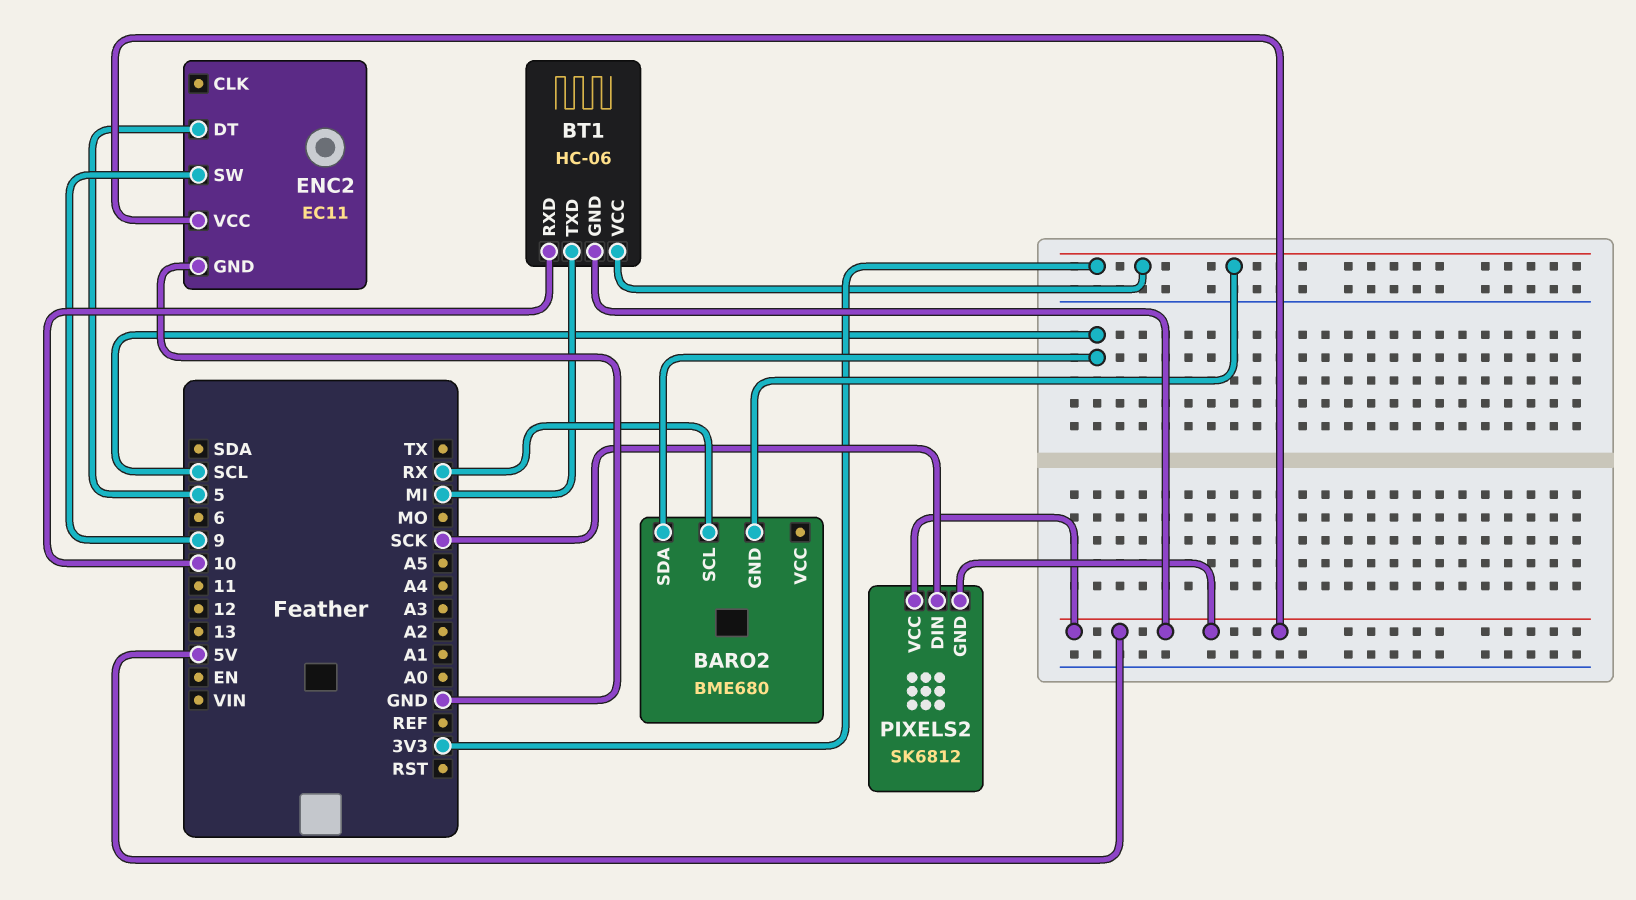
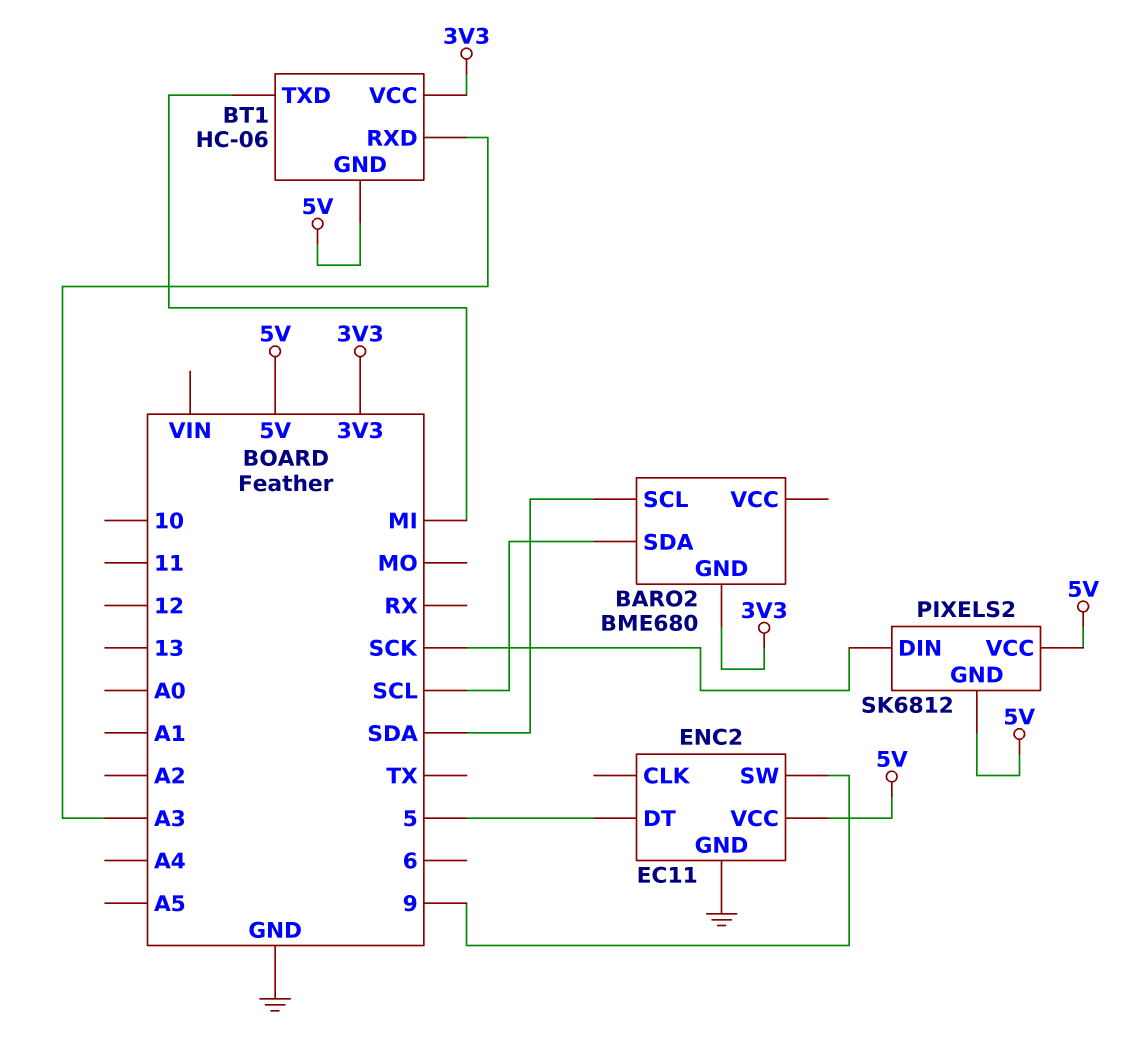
BARO2 pin SCL: RX -> SDA
BT1 pin RXD: 10 -> A3

